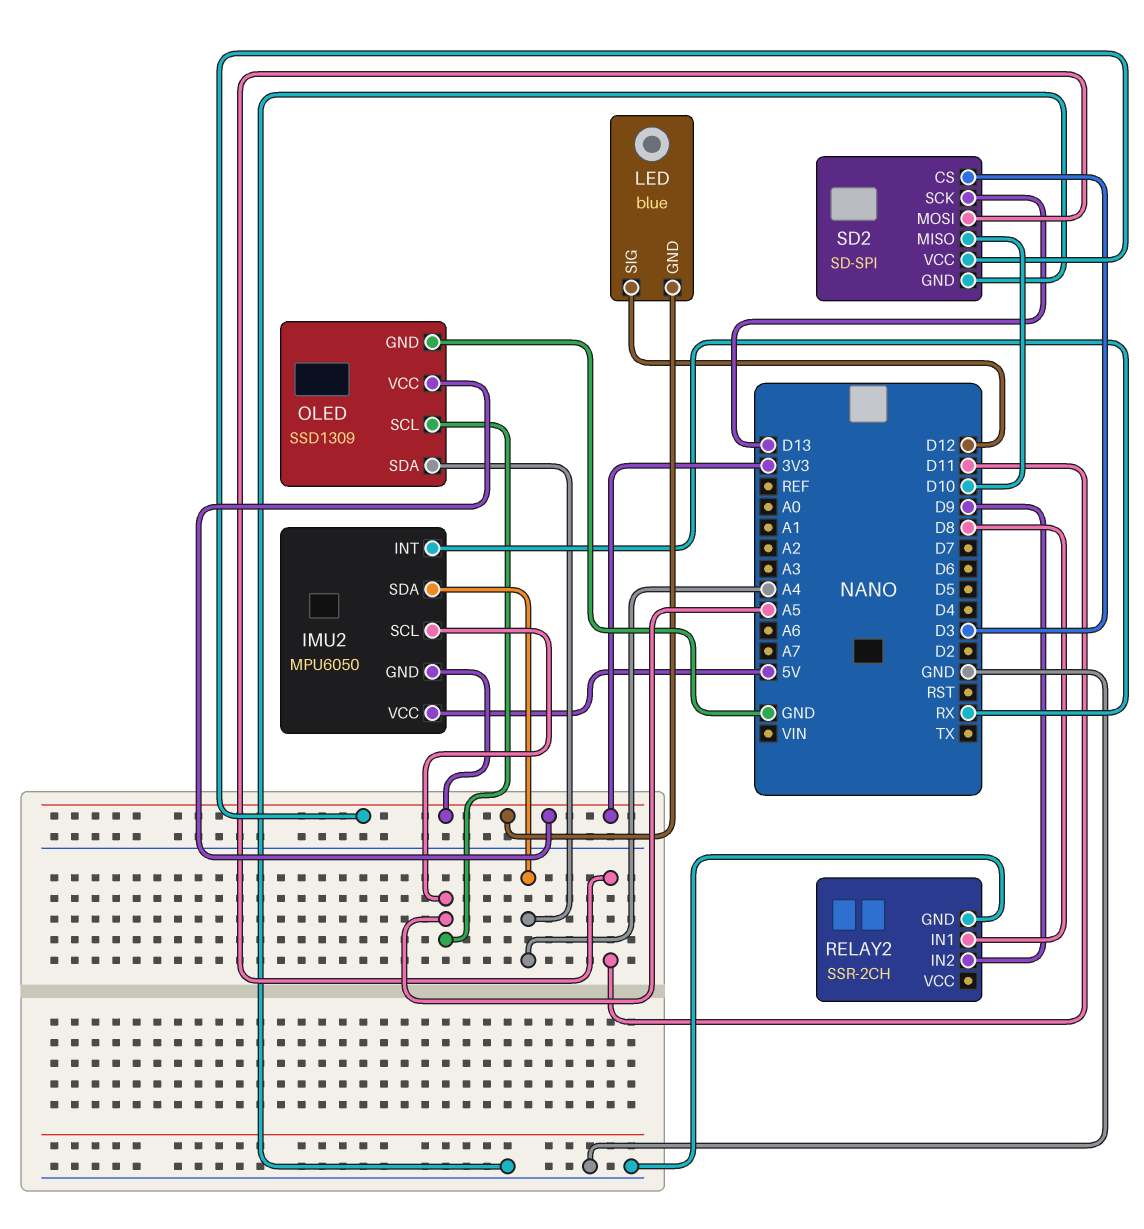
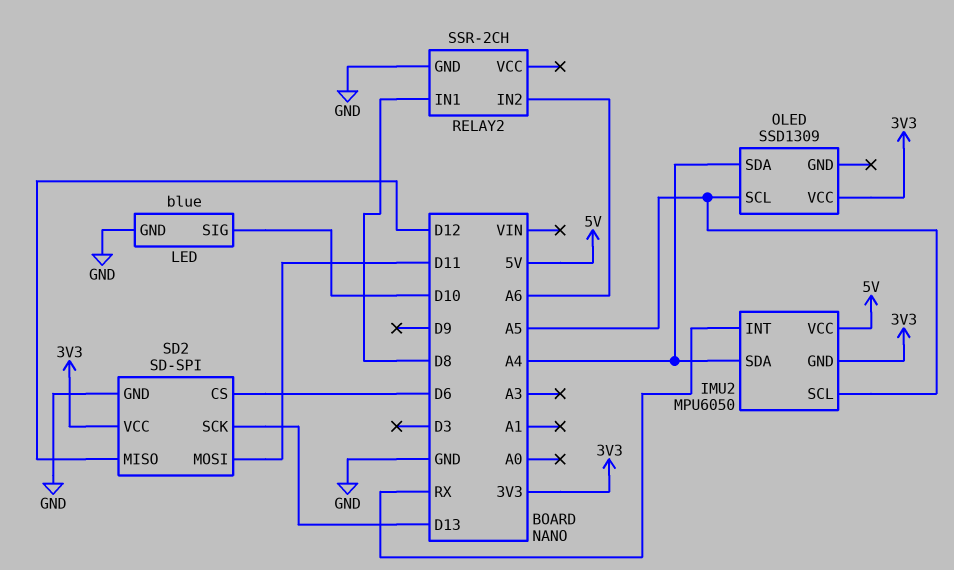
LED pin GND: 3V3 -> GND
LED pin SIG: D12 -> D10
OLED pin GND: GND -> none
RELAY2 pin IN2: D9 -> A6
SD2 pin CS: D3 -> D6
SD2 pin MISO: D10 -> D12

